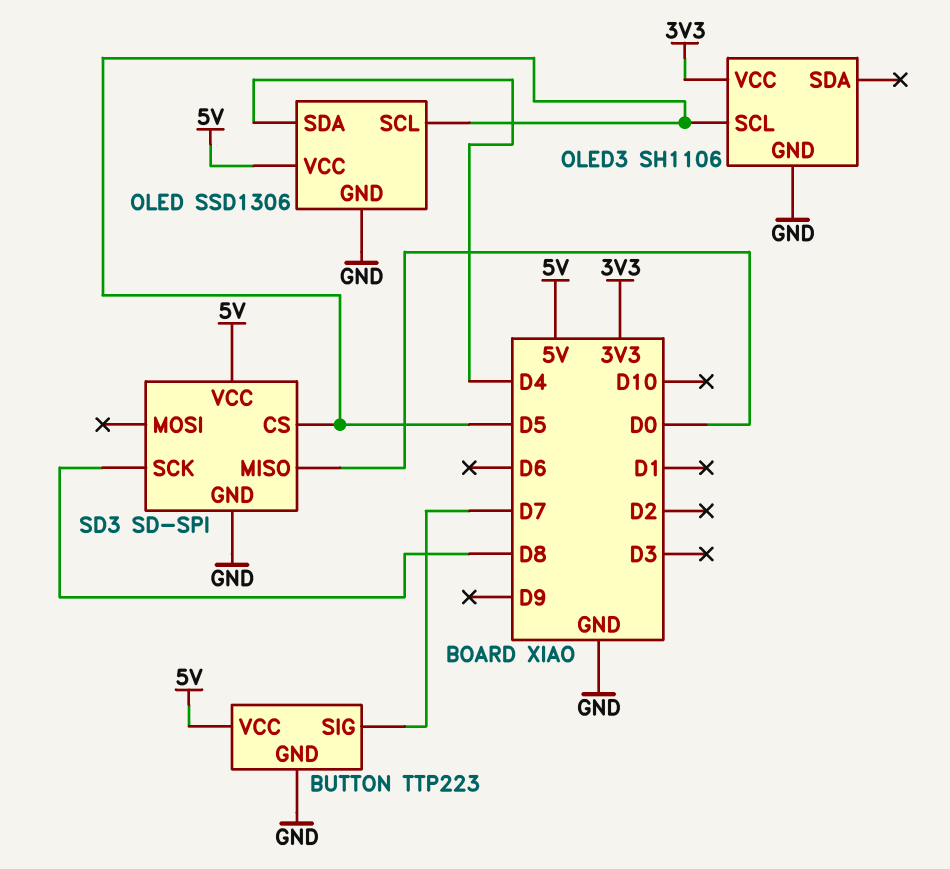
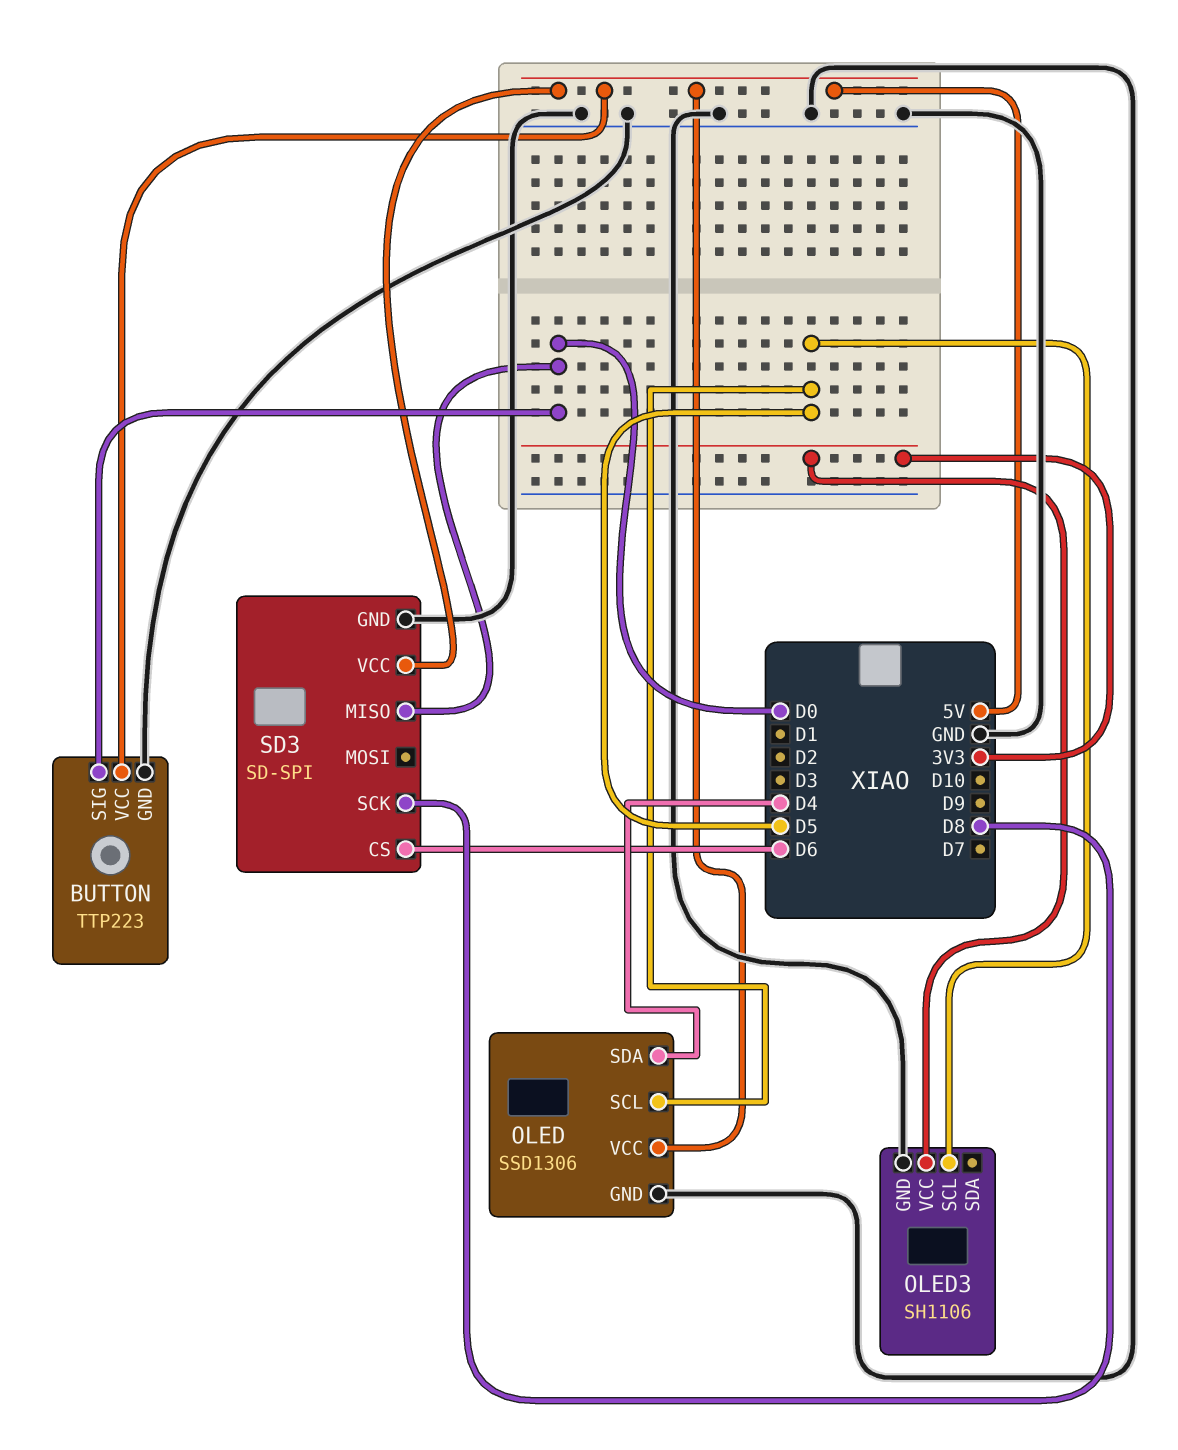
BUTTON pin SIG: D7 -> D0
SD3 pin CS: D5 -> D6

